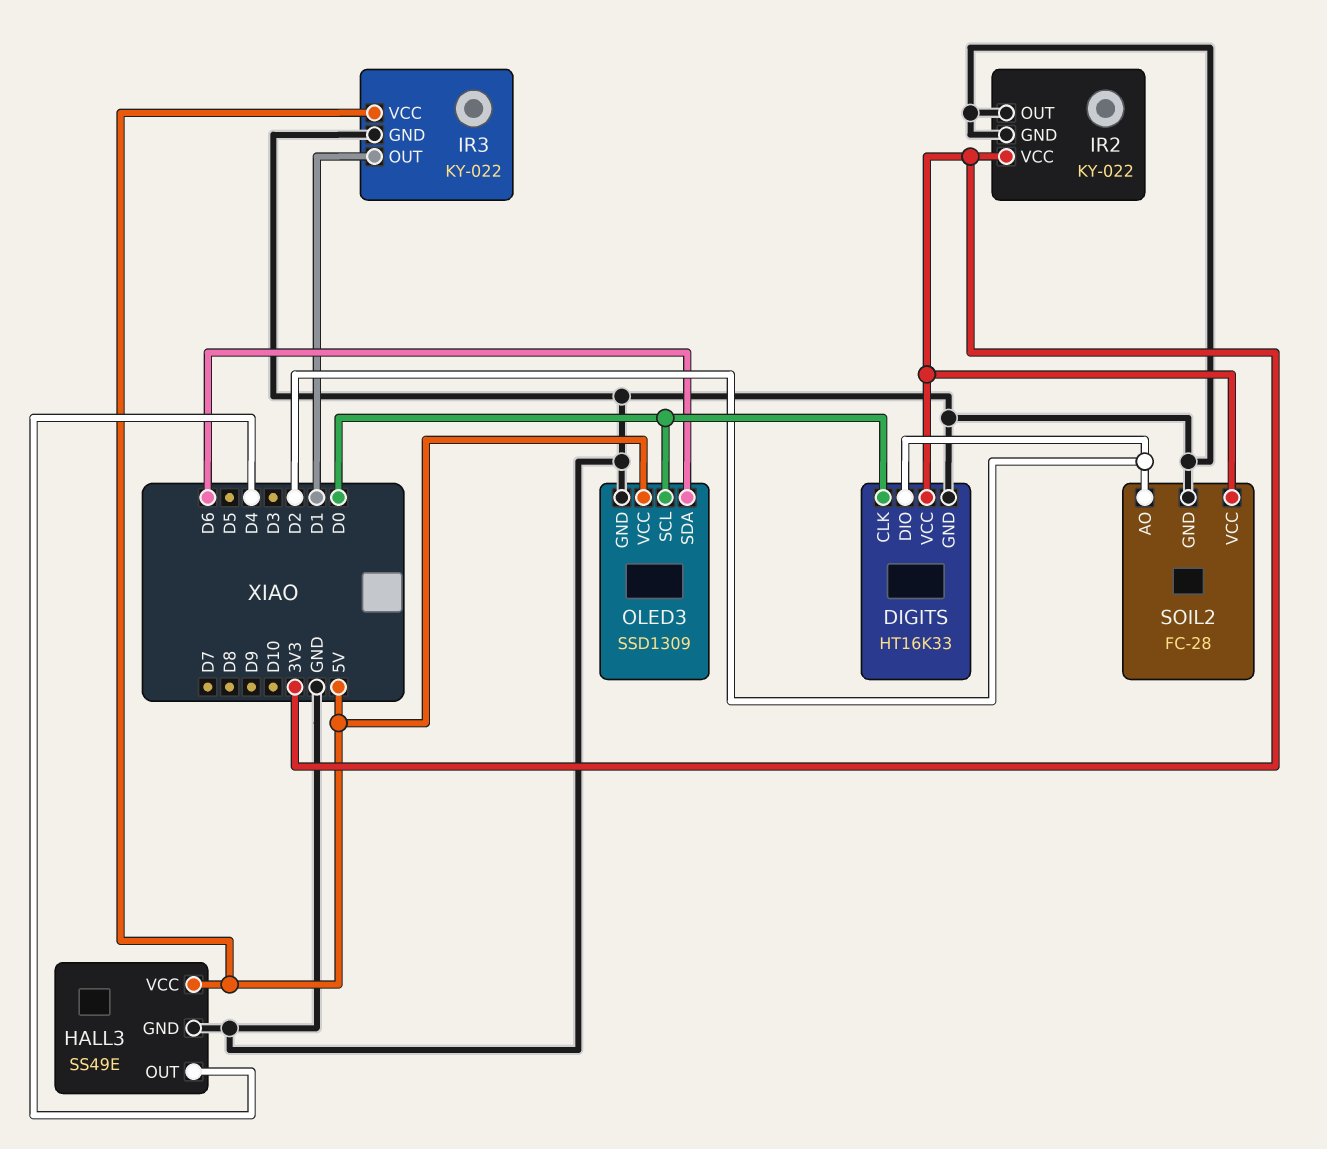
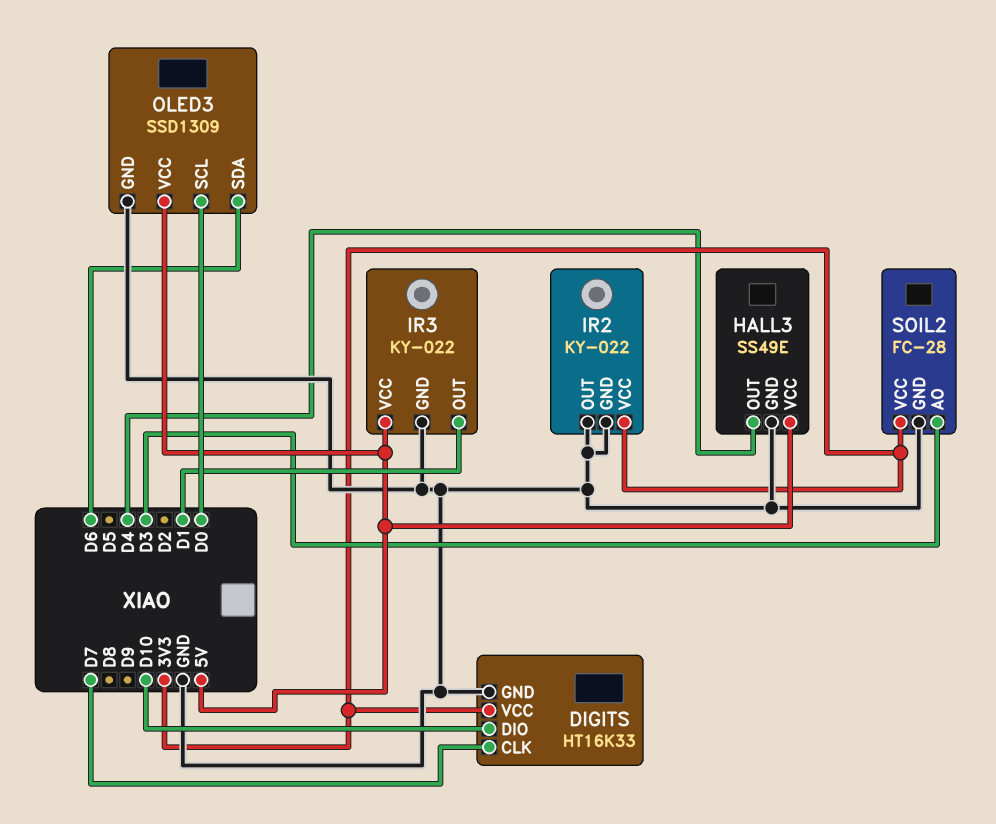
DIGITS pin CLK: D0 -> D7
DIGITS pin DIO: D2 -> D10
SOIL2 pin AO: D2 -> D3

